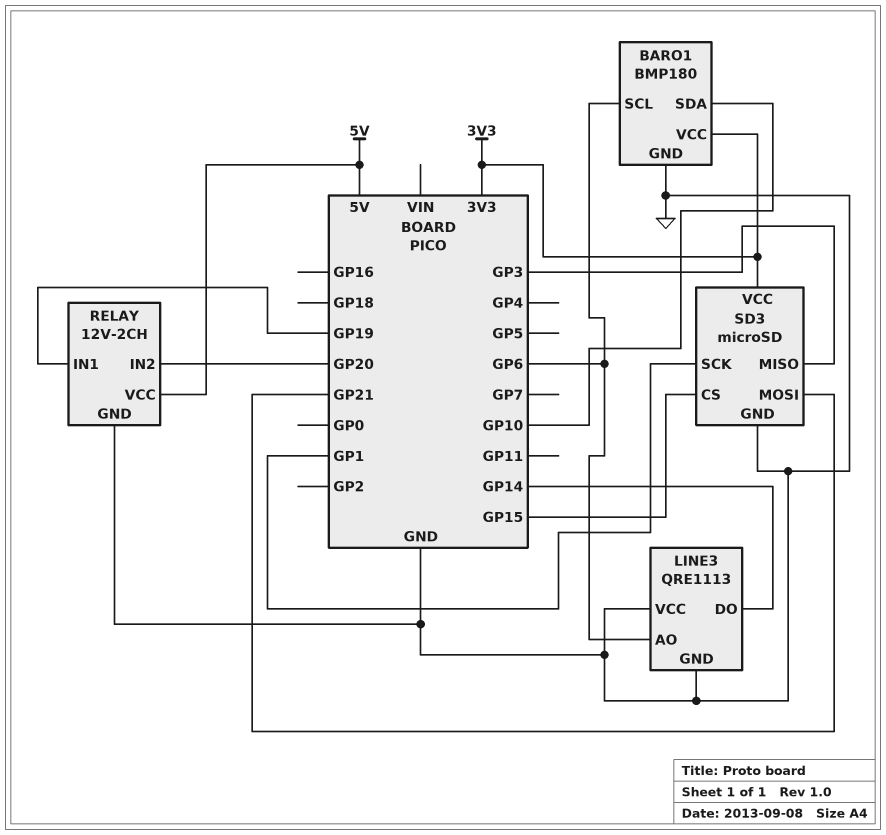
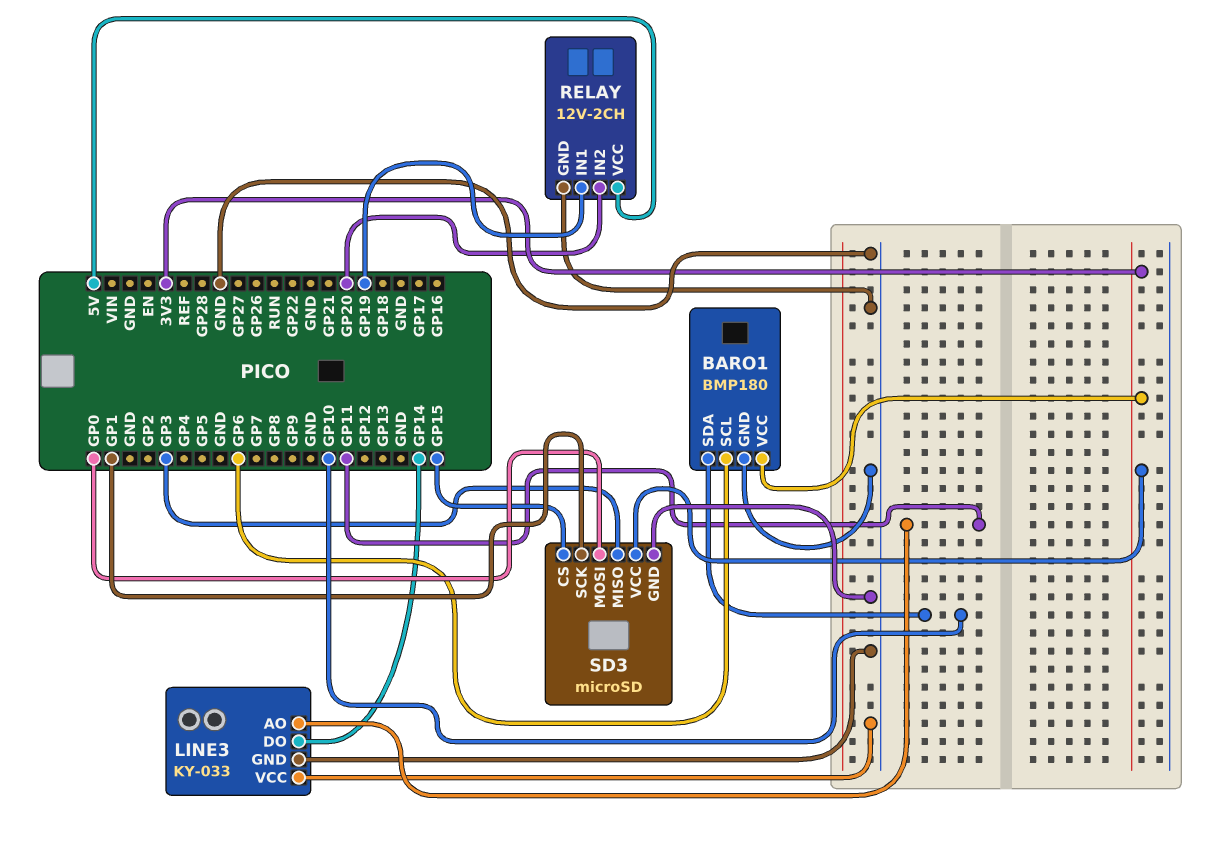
LINE3: QRE1113 -> KY-033
LINE3 pin AO: GP6 -> GP11
SD3 pin MOSI: GP21 -> GP0

